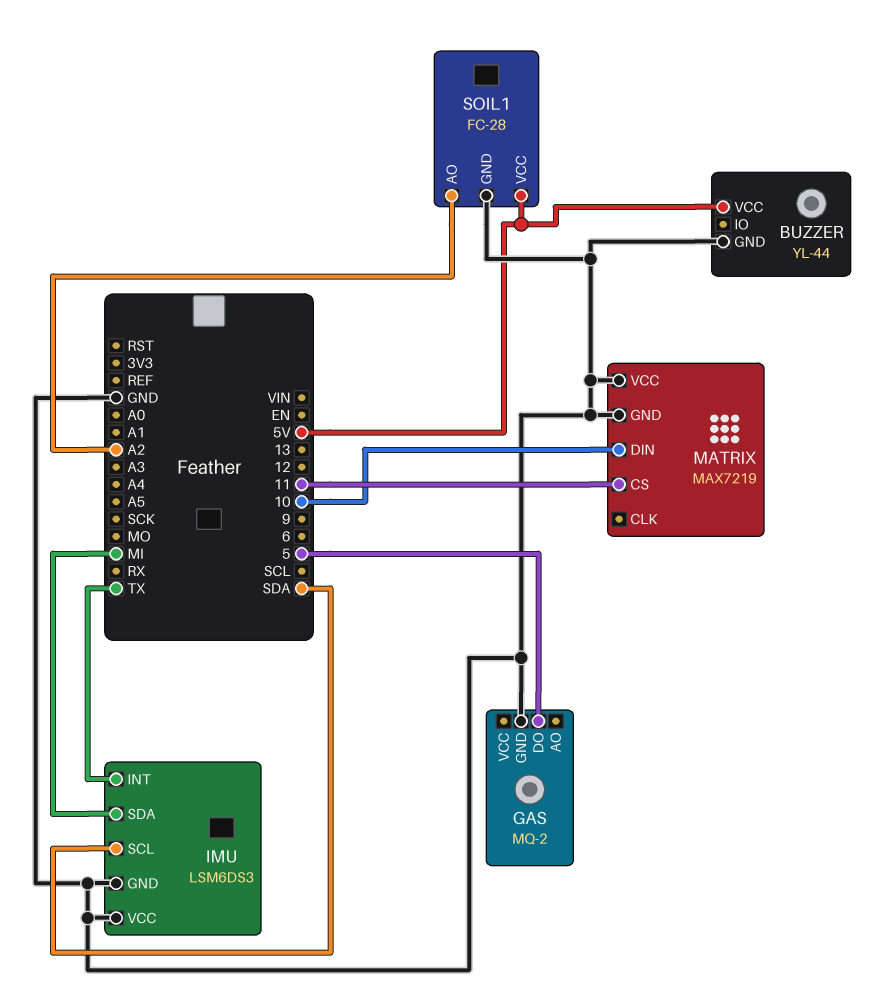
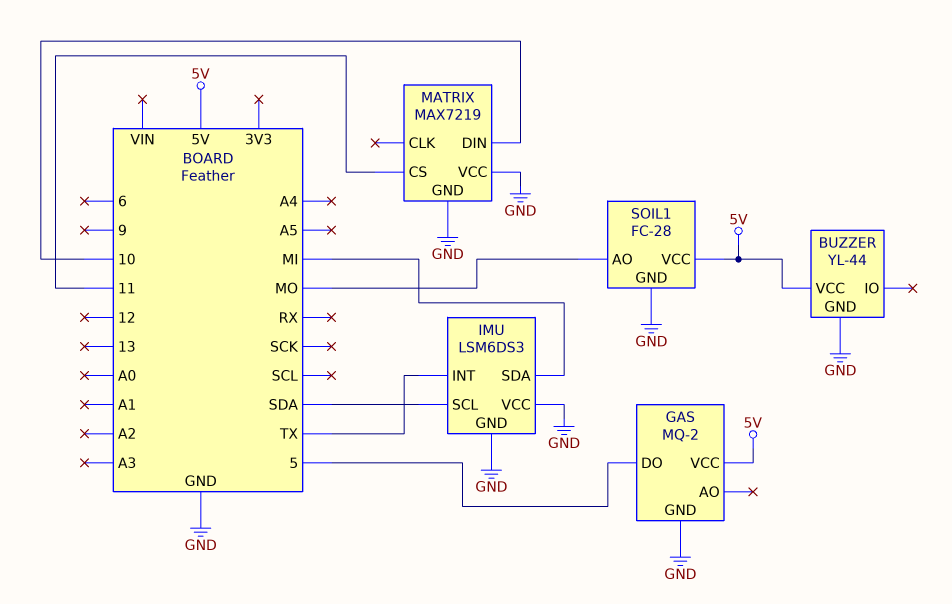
GAS pin VCC: none -> 5V
SOIL1 pin AO: A2 -> MO

